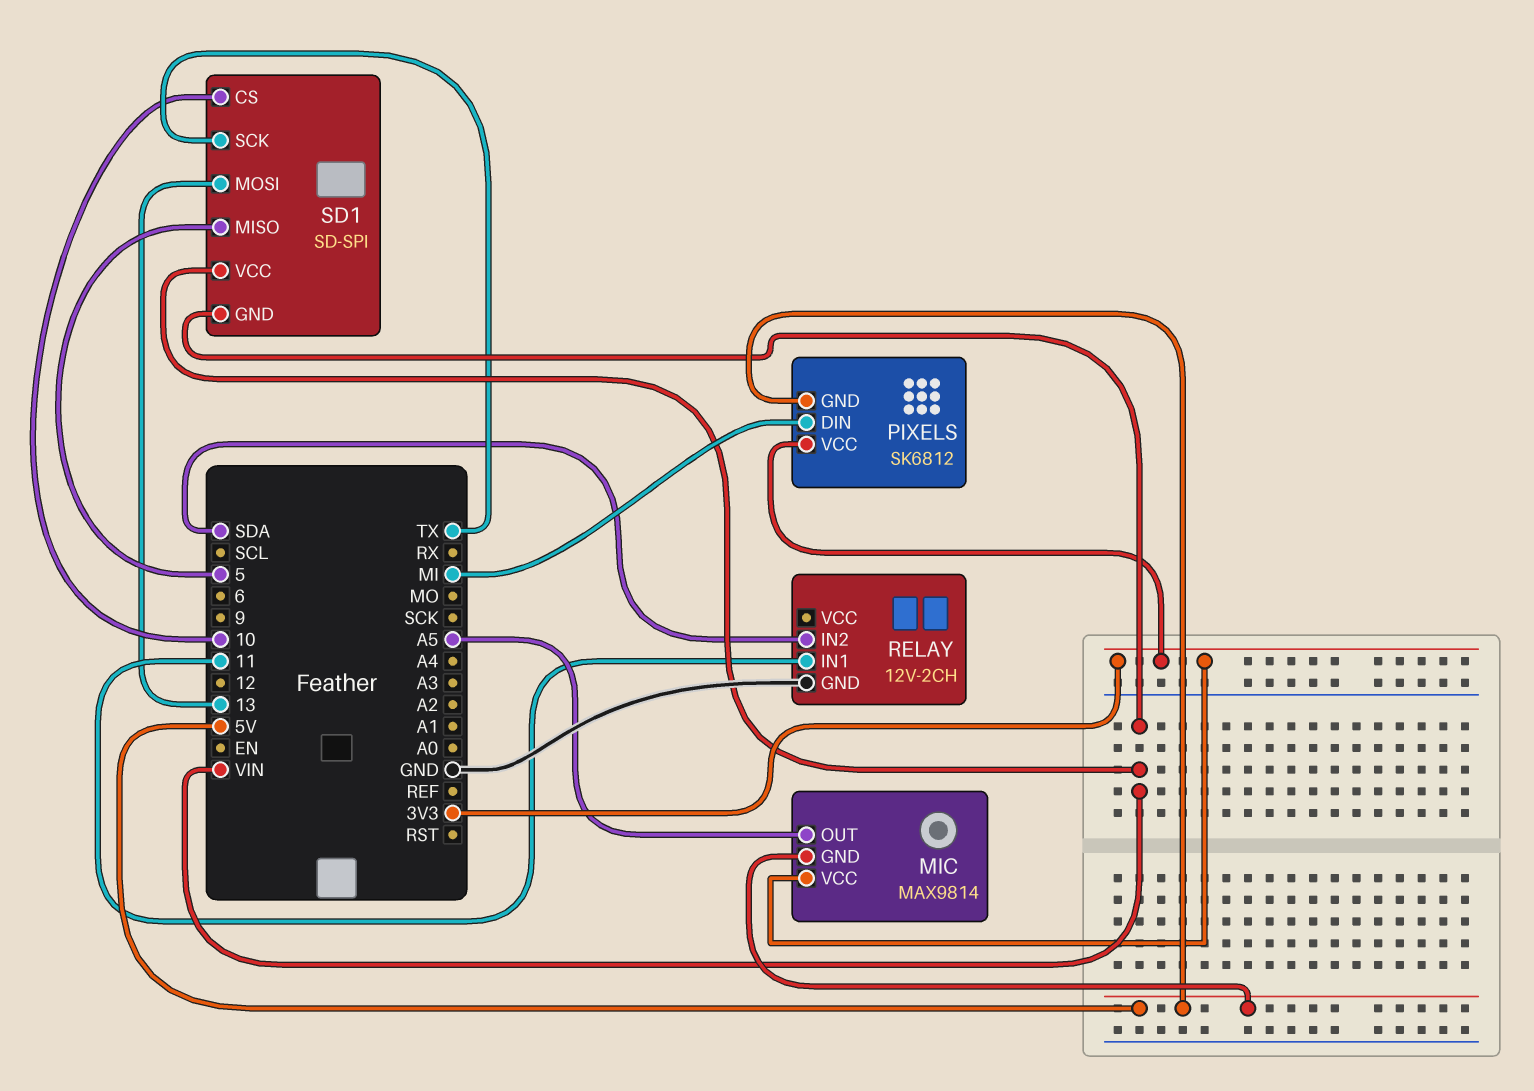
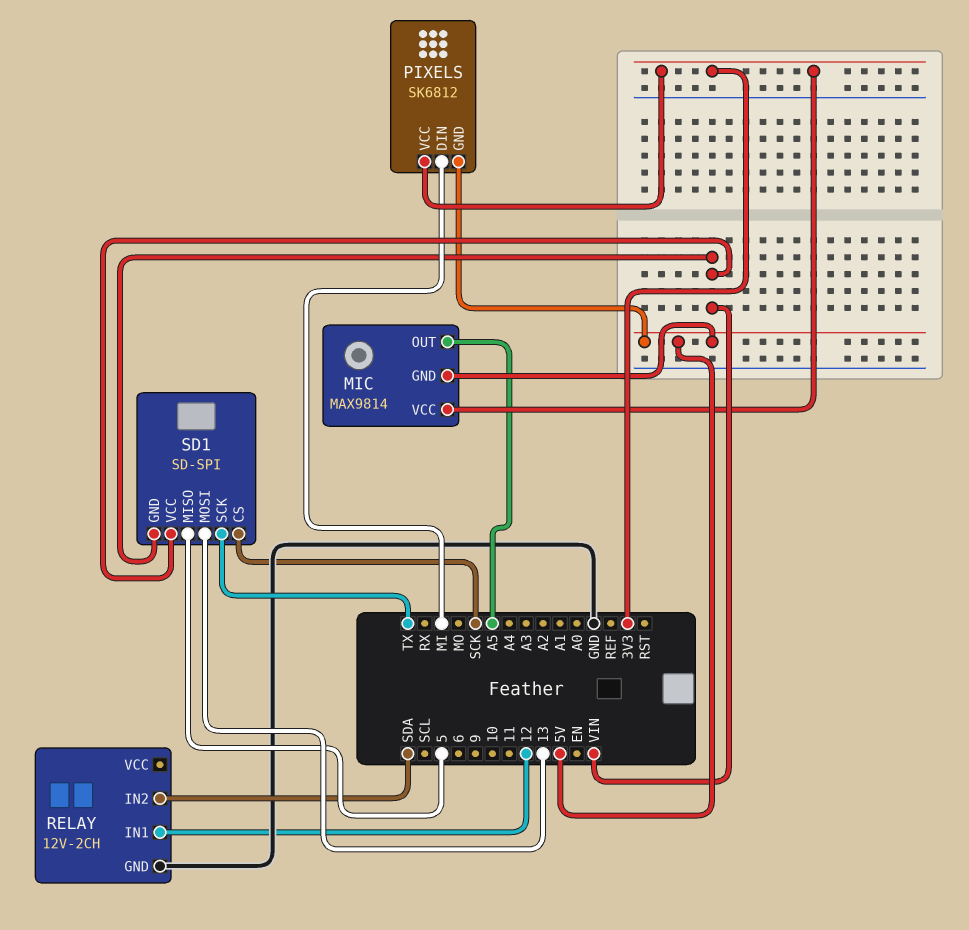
RELAY pin IN1: 11 -> 12
SD1 pin CS: 10 -> SCK

